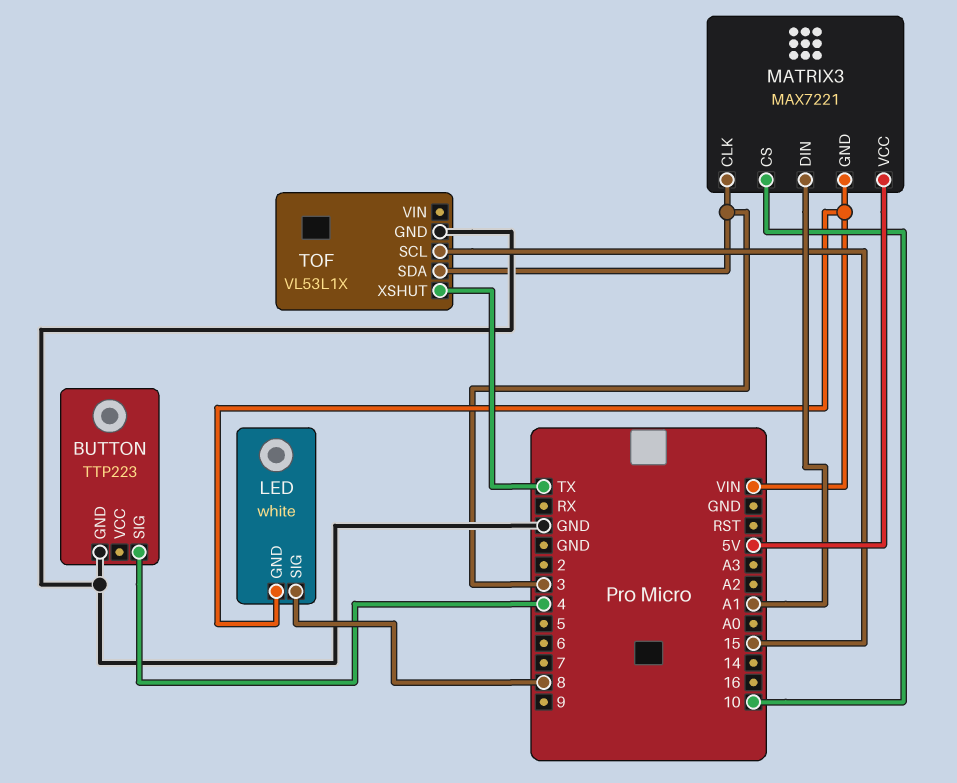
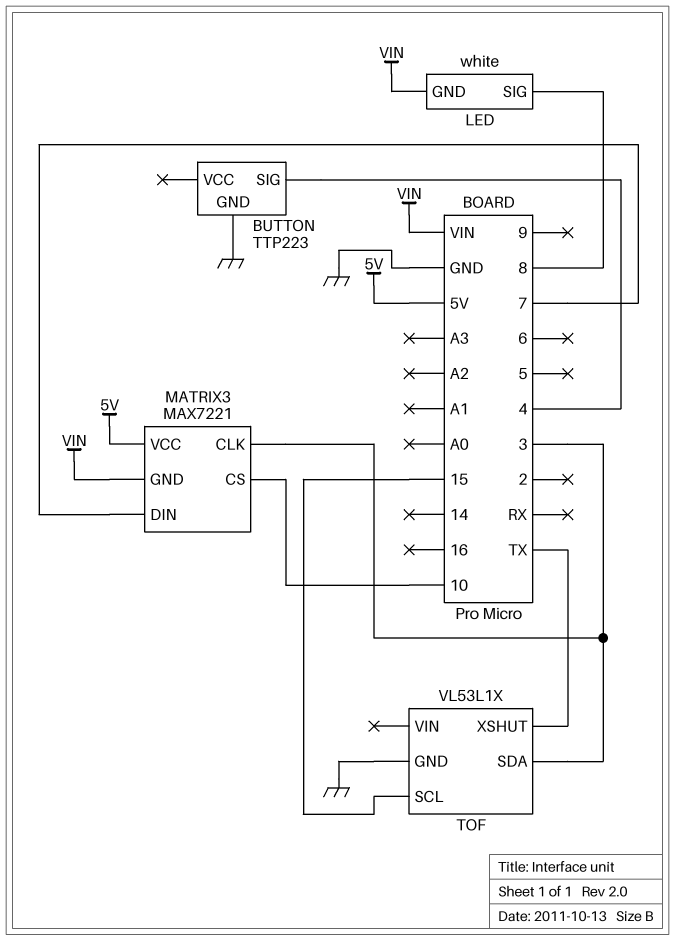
MATRIX3 pin DIN: A1 -> 7

